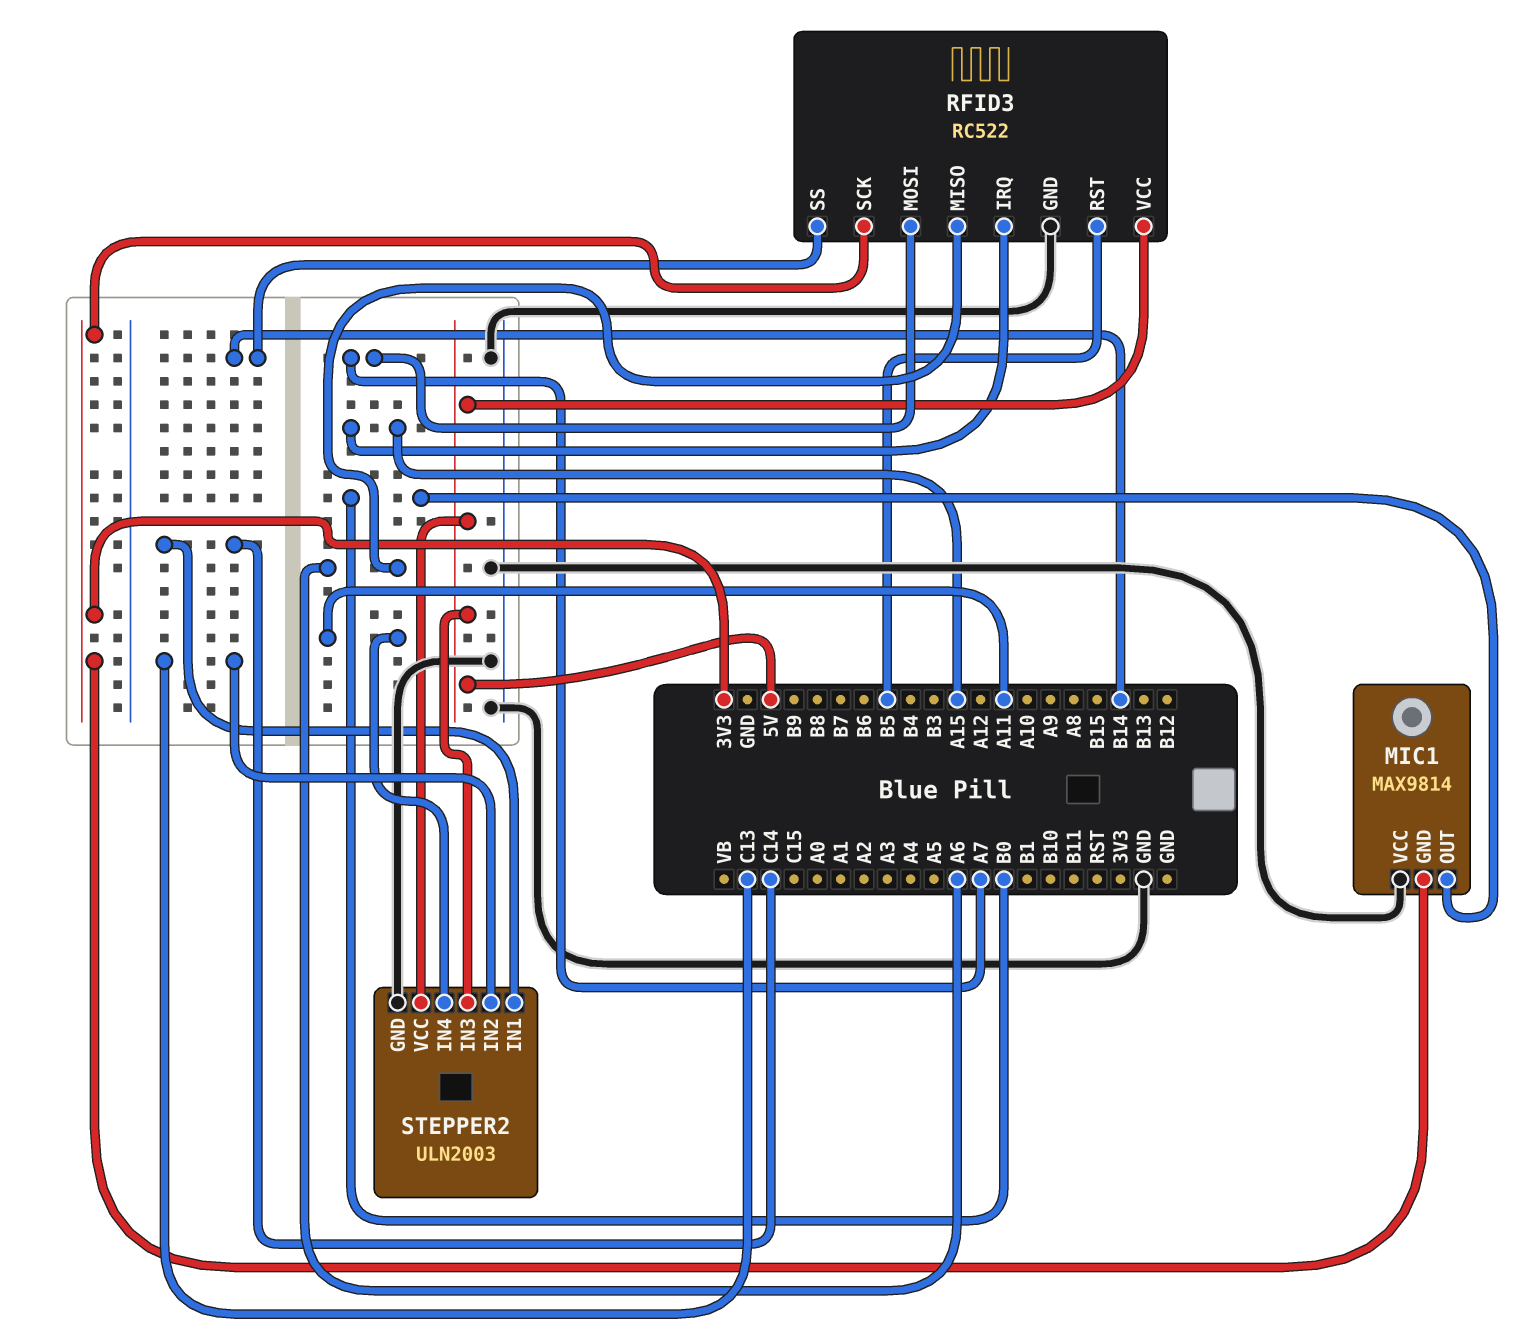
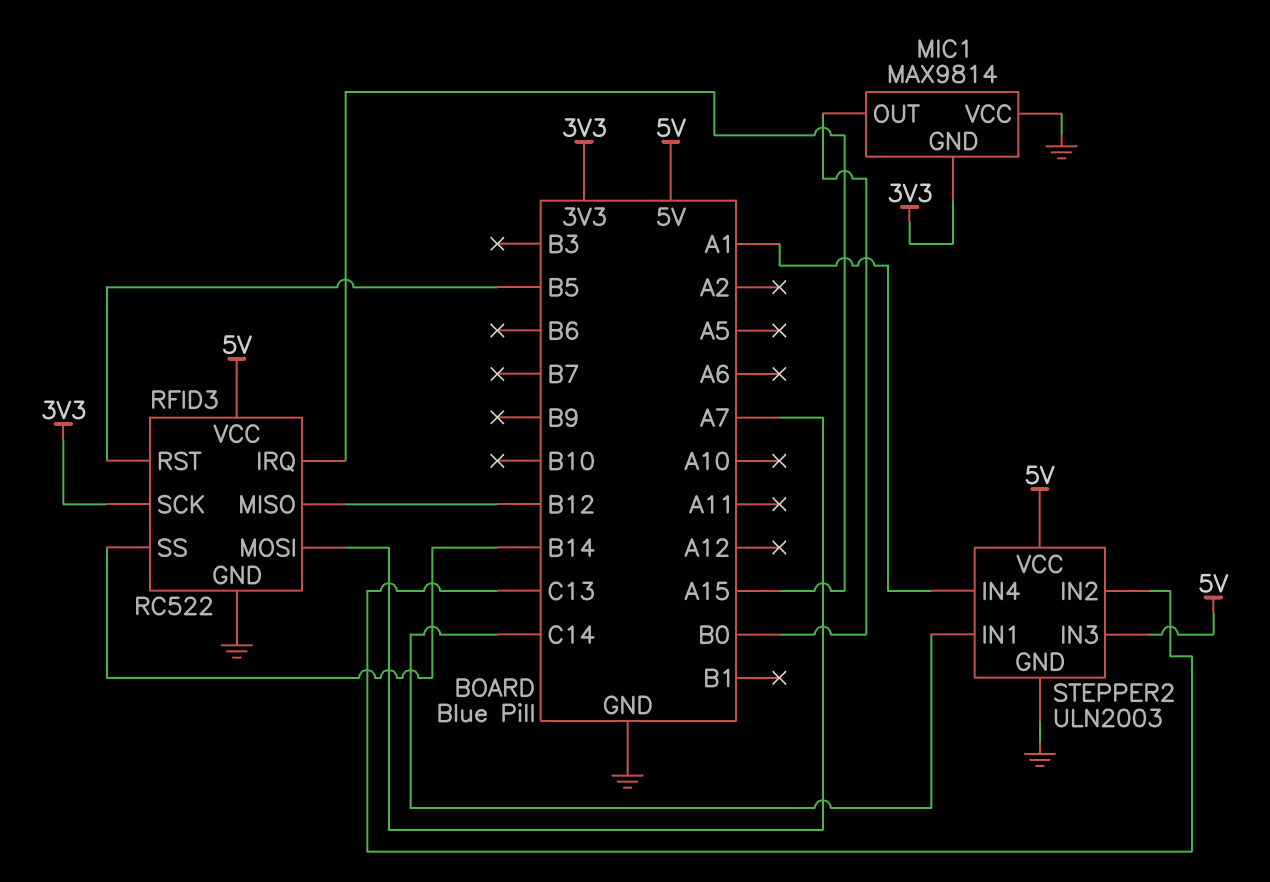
RFID3 pin MISO: A6 -> B12
STEPPER2 pin IN4: A11 -> A1

